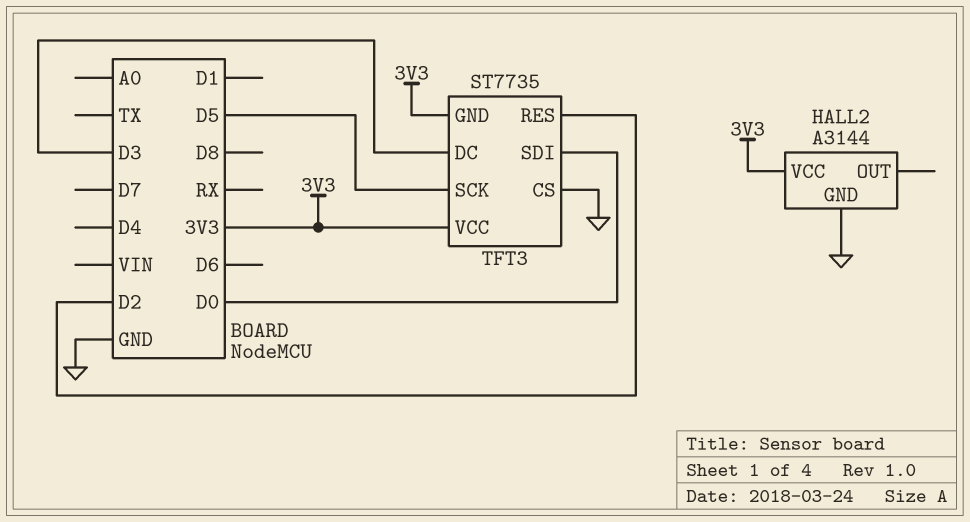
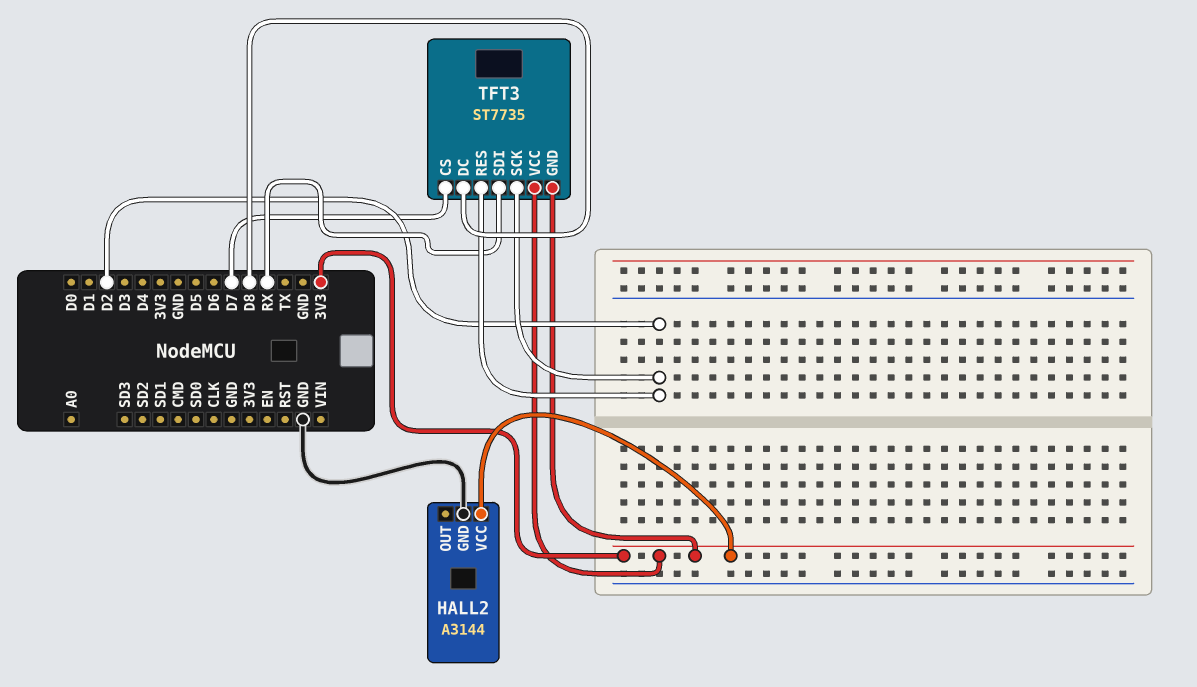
TFT3 pin CS: GND -> D7
TFT3 pin DC: D3 -> D8
TFT3 pin SCK: D5 -> D2
TFT3 pin SDI: D0 -> RX

